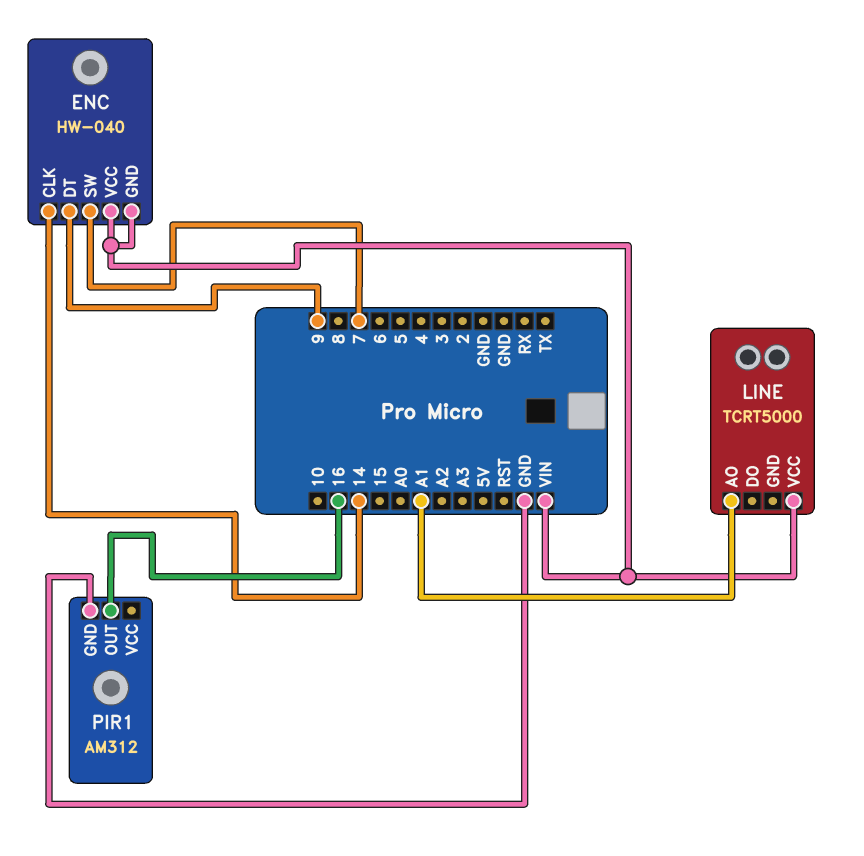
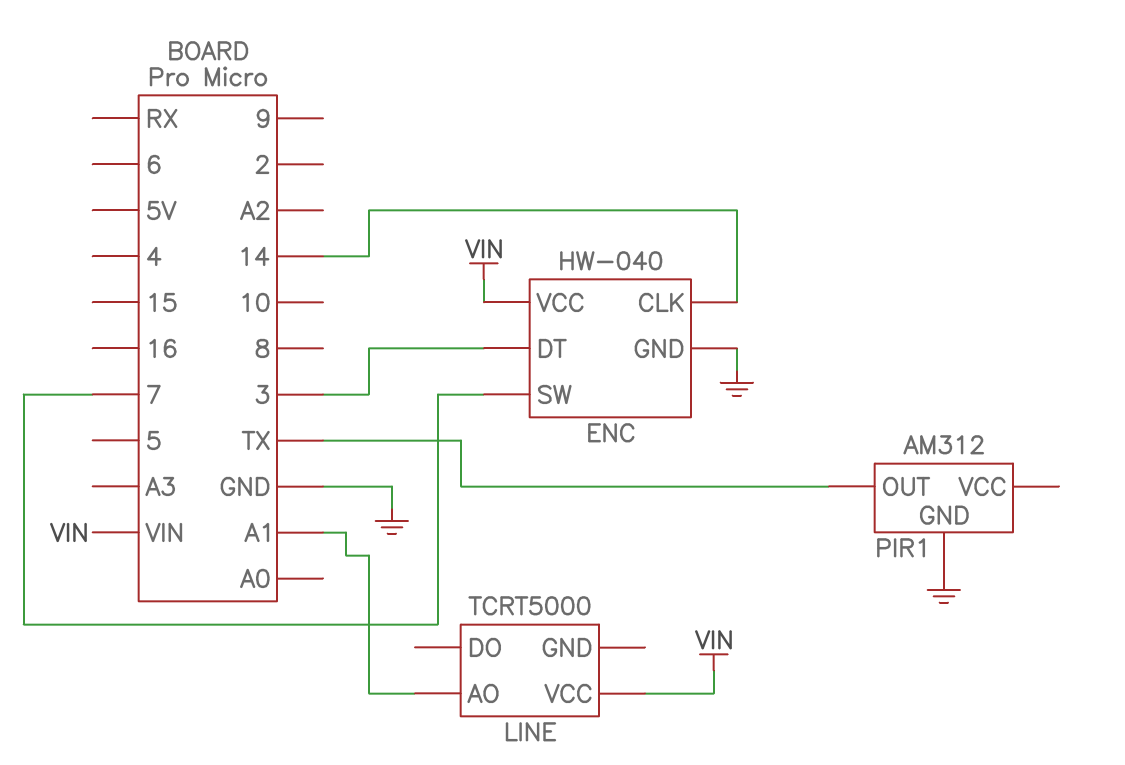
ENC pin DT: 9 -> 3
ENC pin GND: VIN -> GND
PIR1 pin OUT: 16 -> TX

